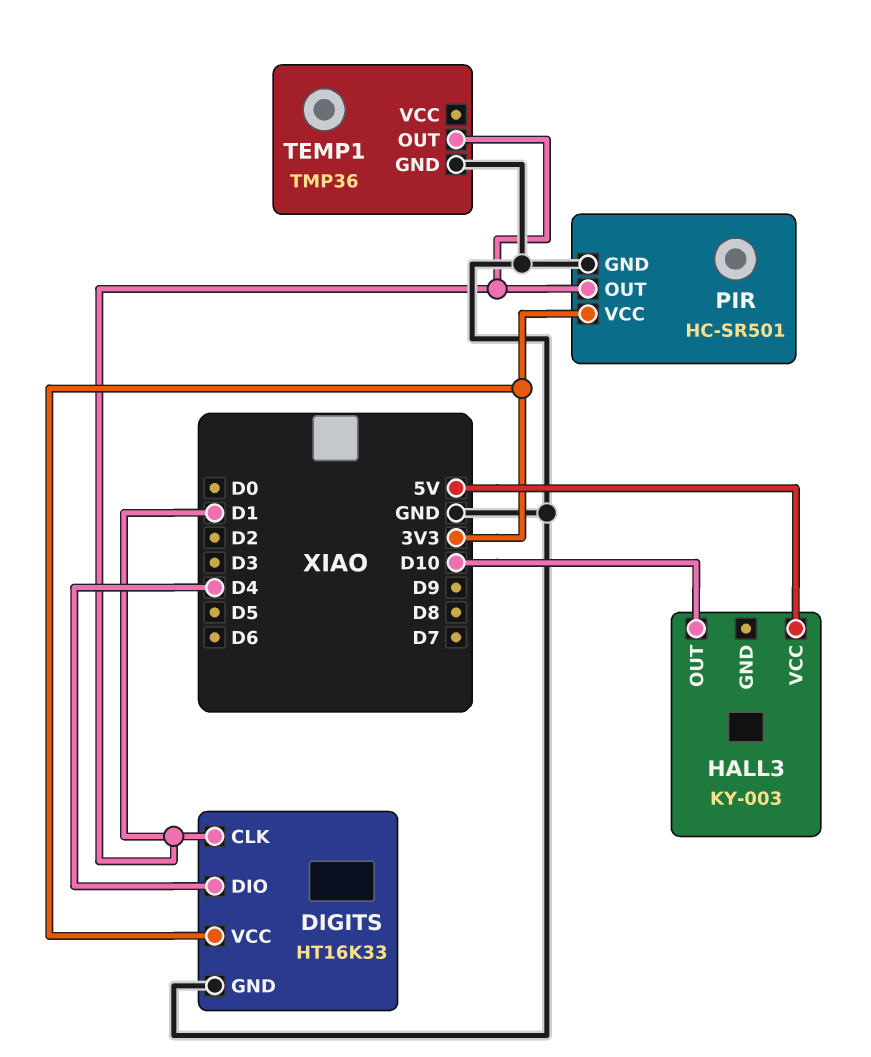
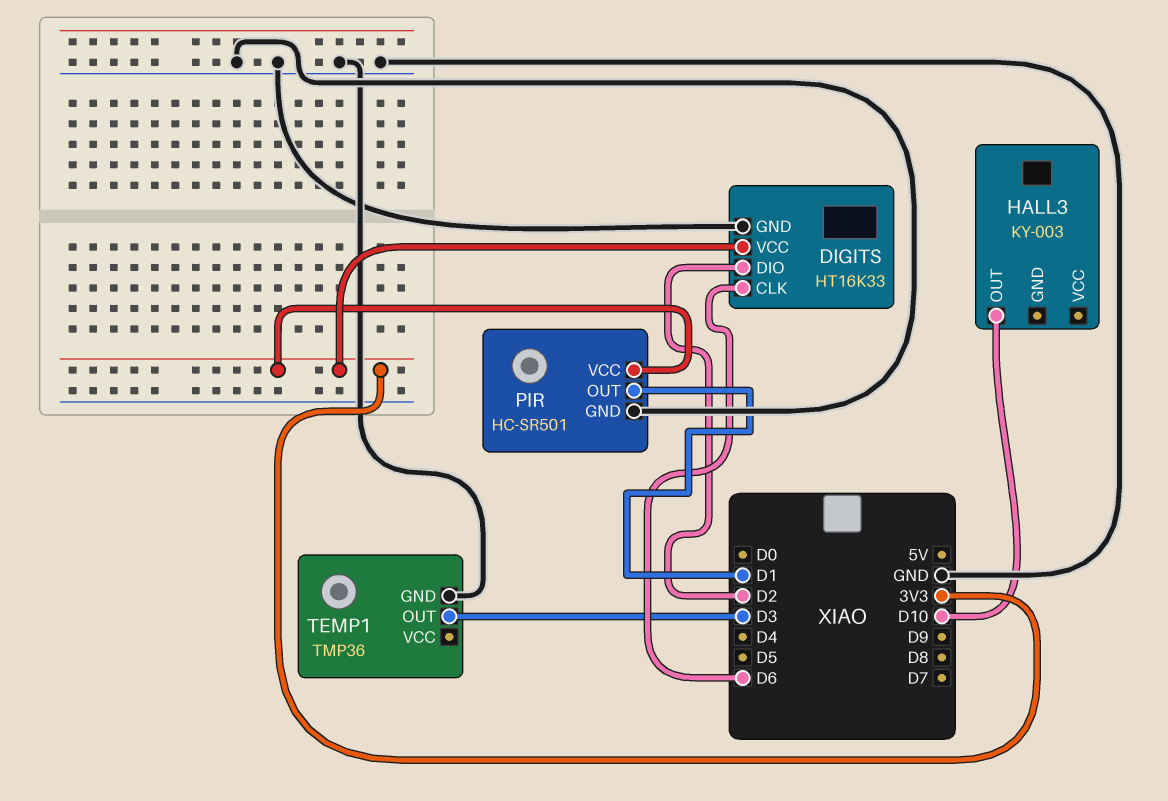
DIGITS pin CLK: D1 -> D6
DIGITS pin DIO: D4 -> D2
HALL3 pin VCC: 5V -> none
TEMP1 pin OUT: D1 -> D3

